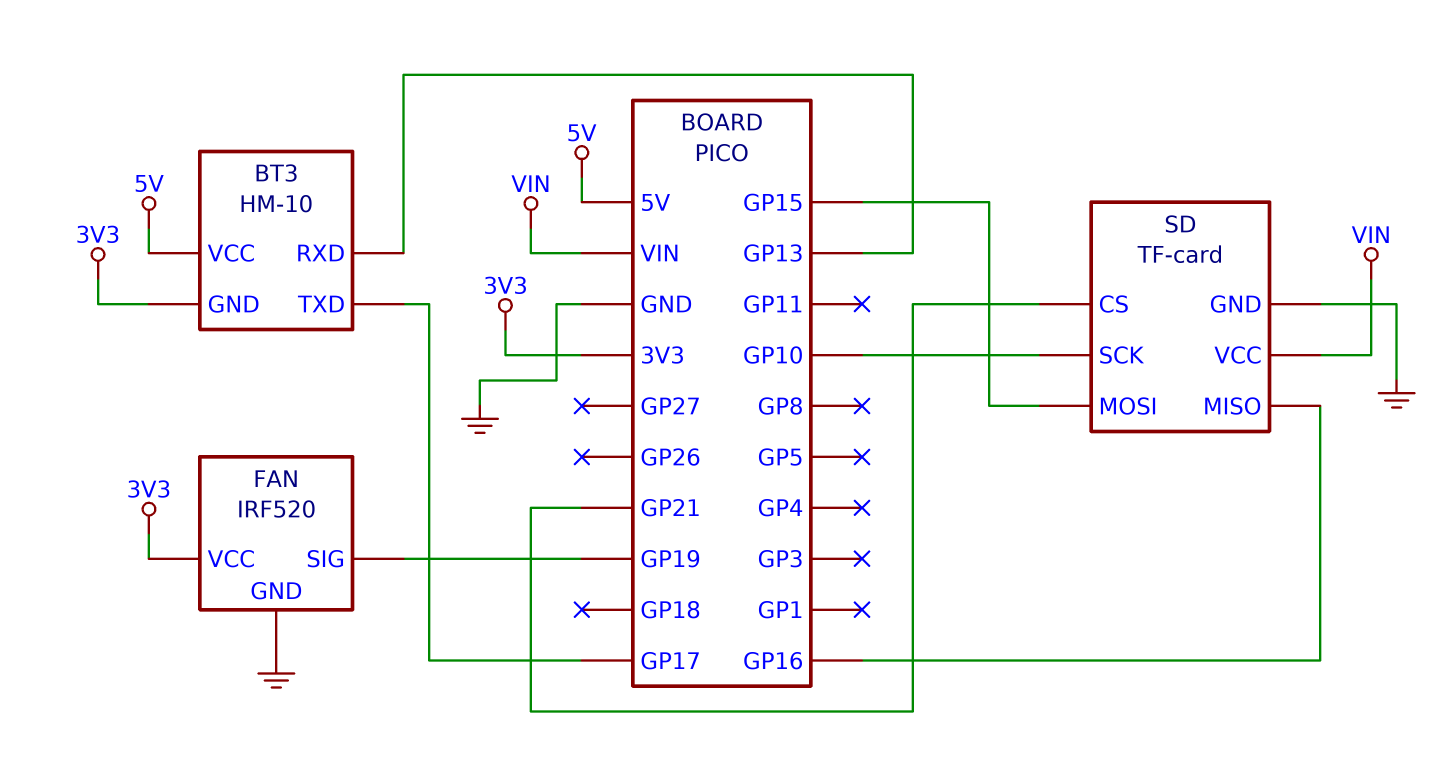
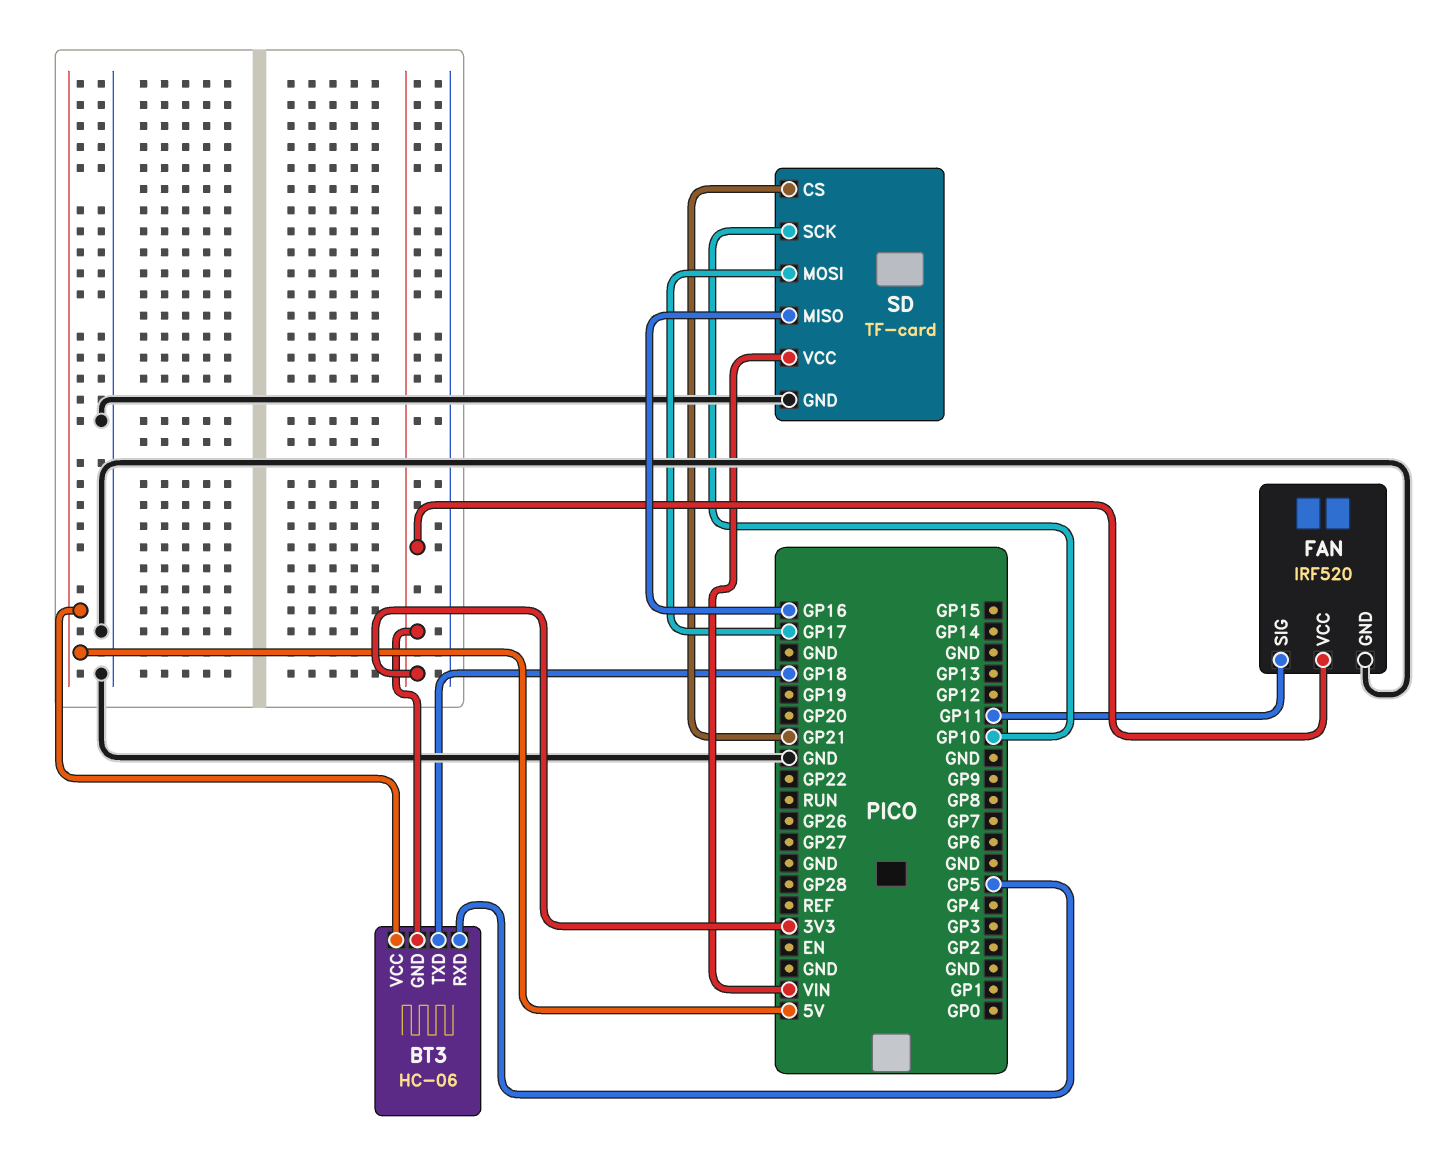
BT3: HM-10 -> HC-06
BT3 pin RXD: GP13 -> GP5
BT3 pin TXD: GP17 -> GP18
FAN pin SIG: GP19 -> GP11
SD pin MOSI: GP15 -> GP17

